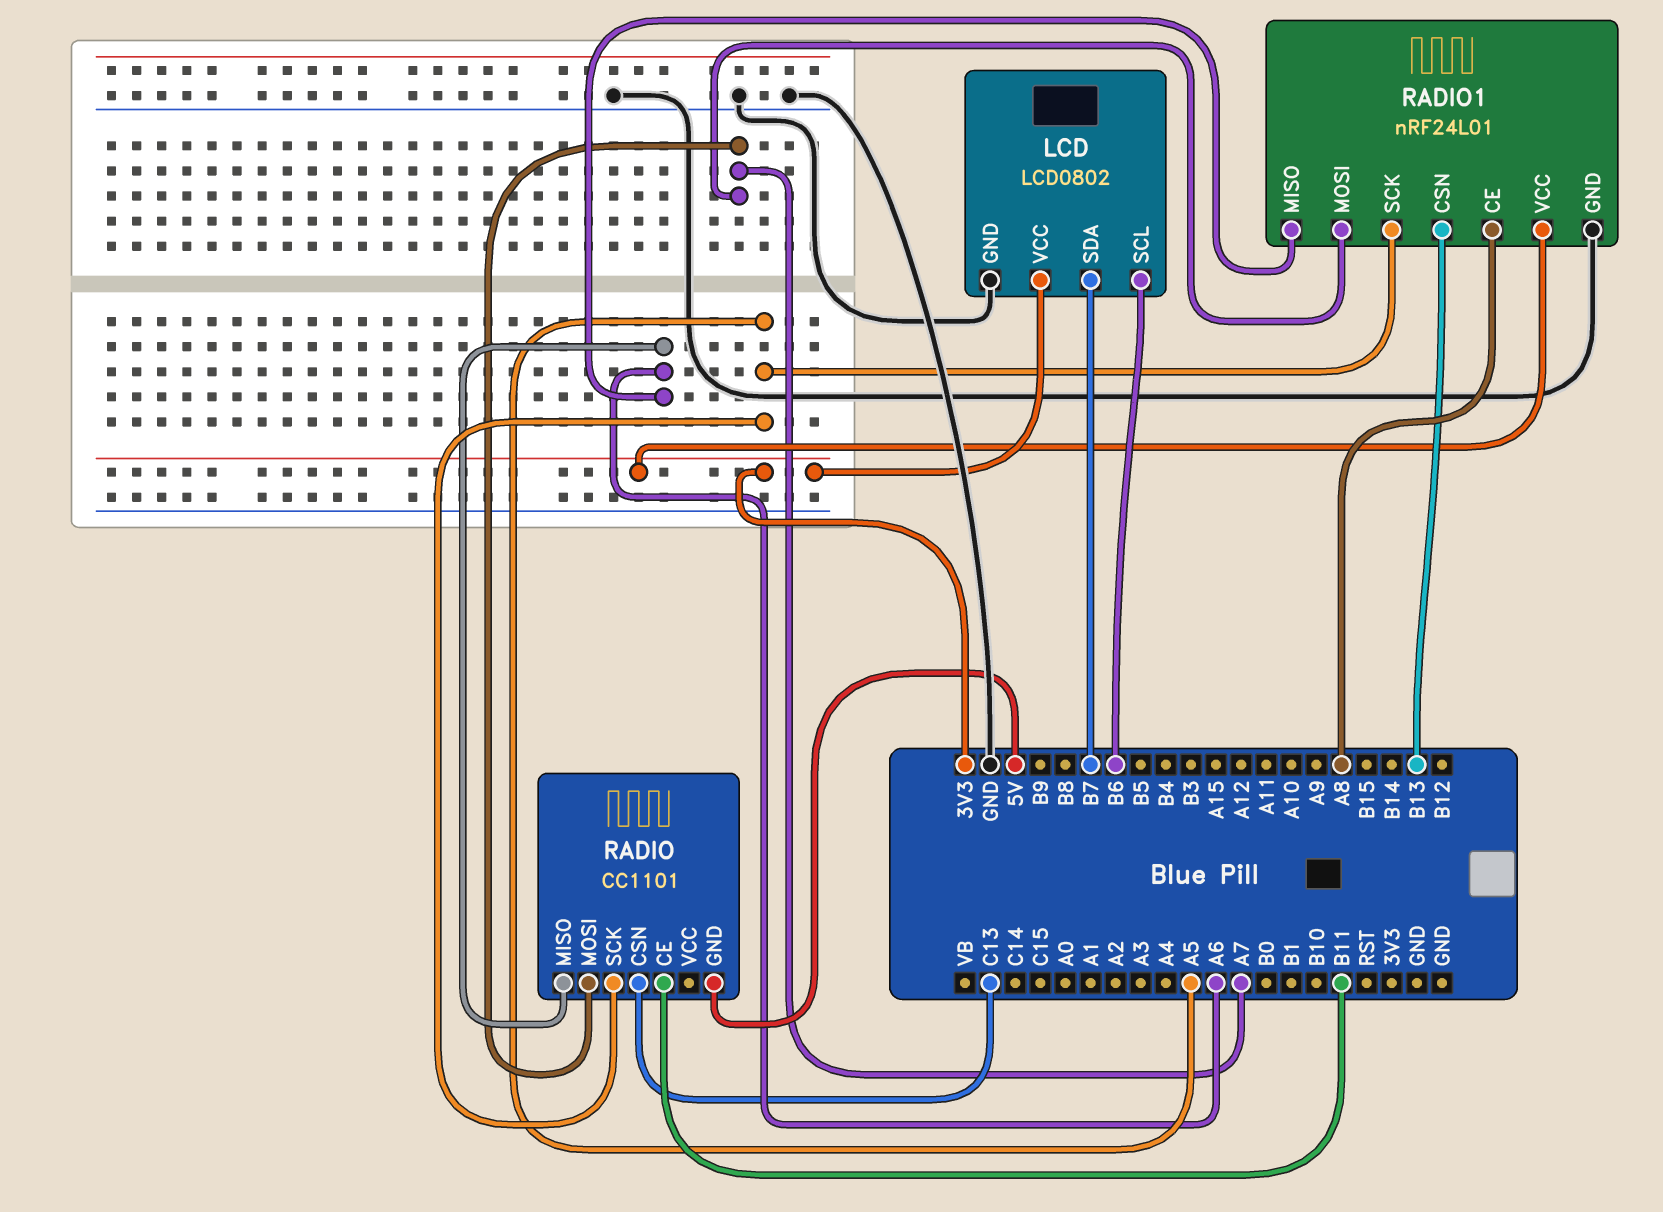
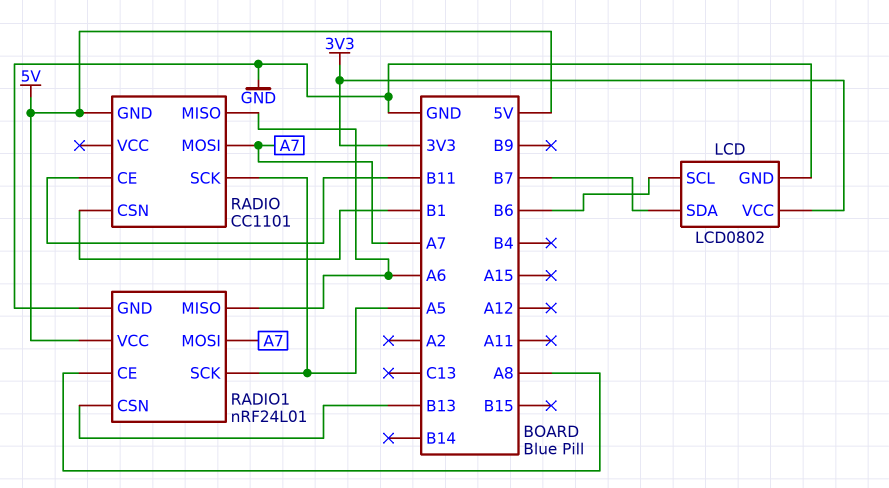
RADIO pin CSN: C13 -> B1
RADIO1 pin VCC: 3V3 -> 5V

